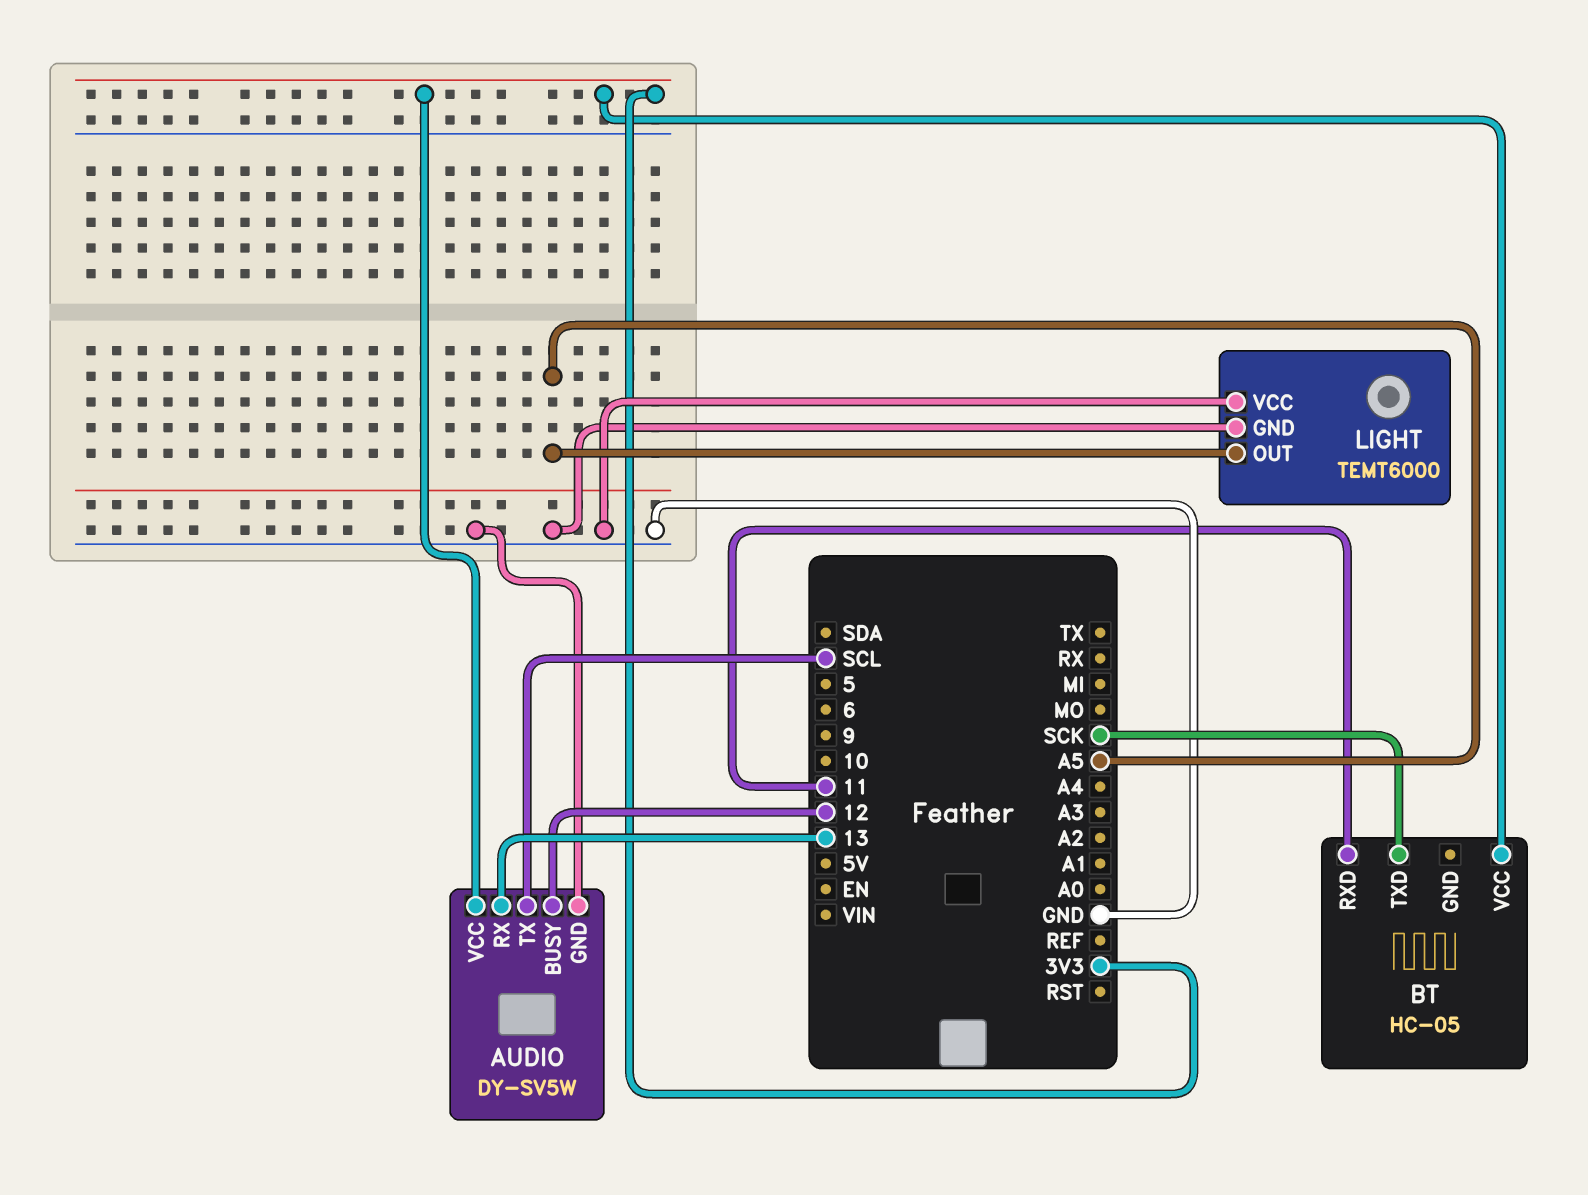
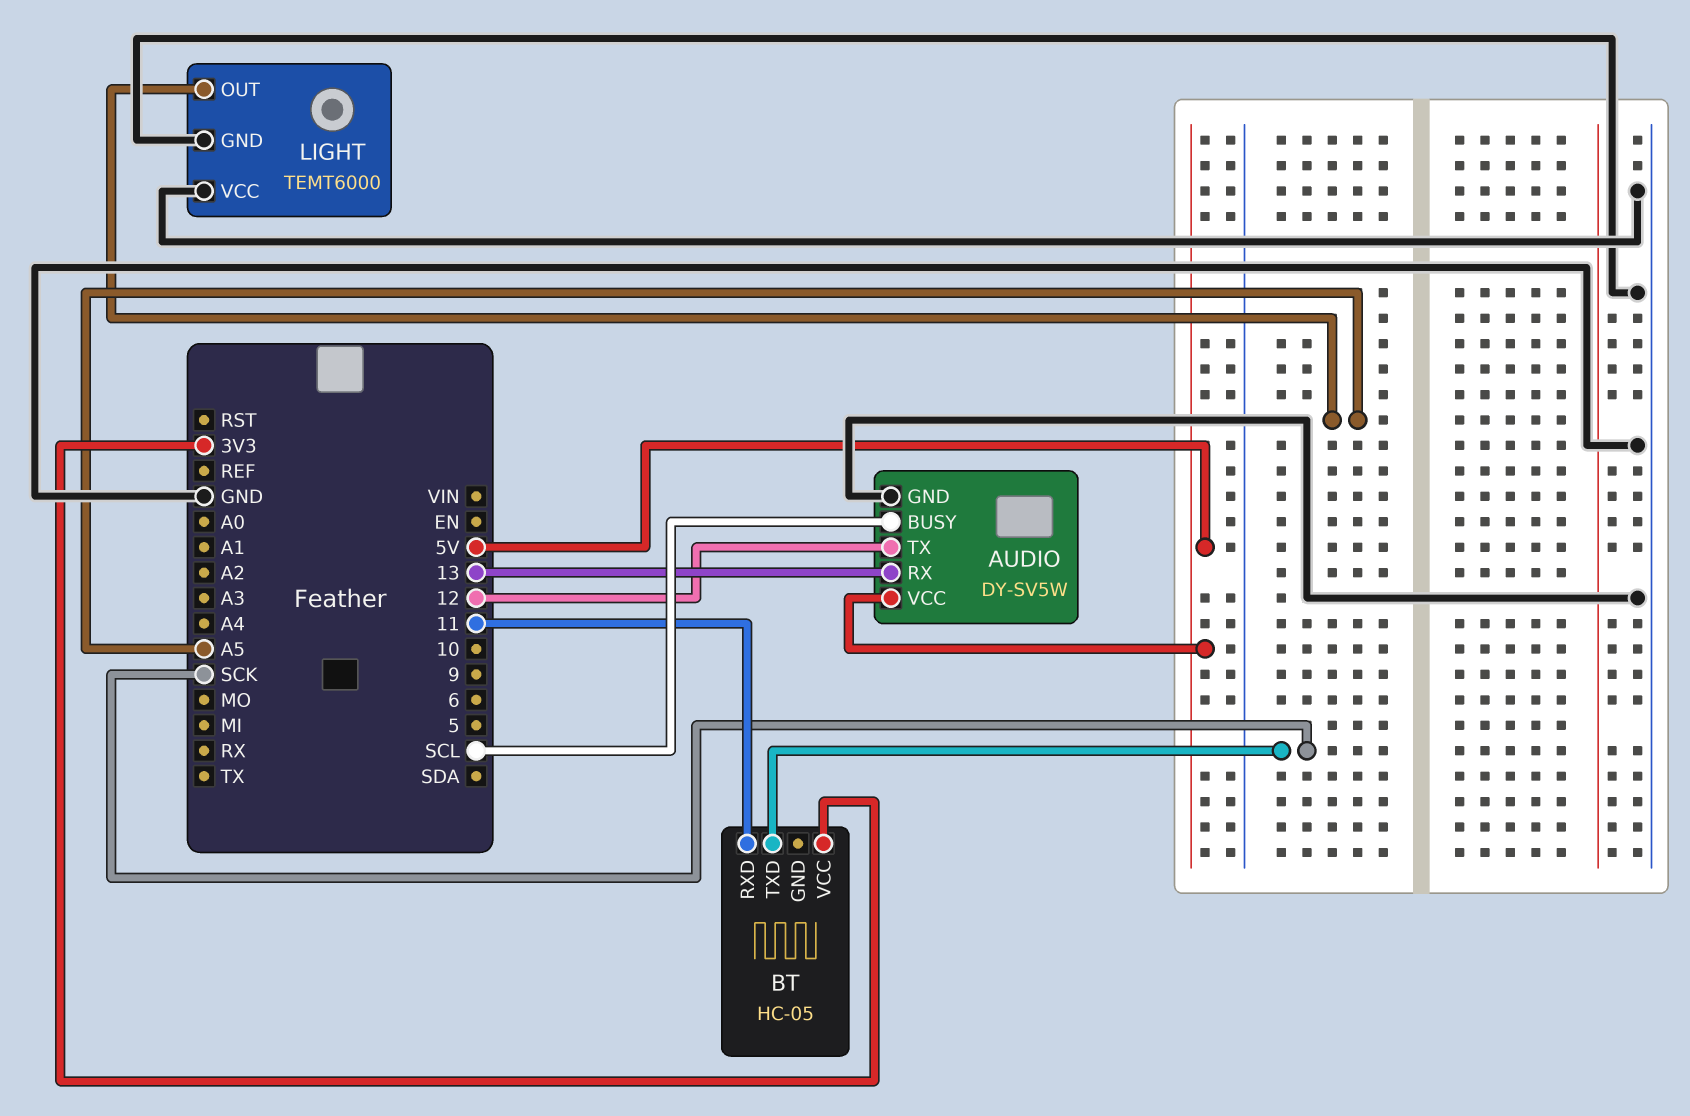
AUDIO pin BUSY: 12 -> SCL
AUDIO pin TX: SCL -> 12
AUDIO pin VCC: 3V3 -> 5V

